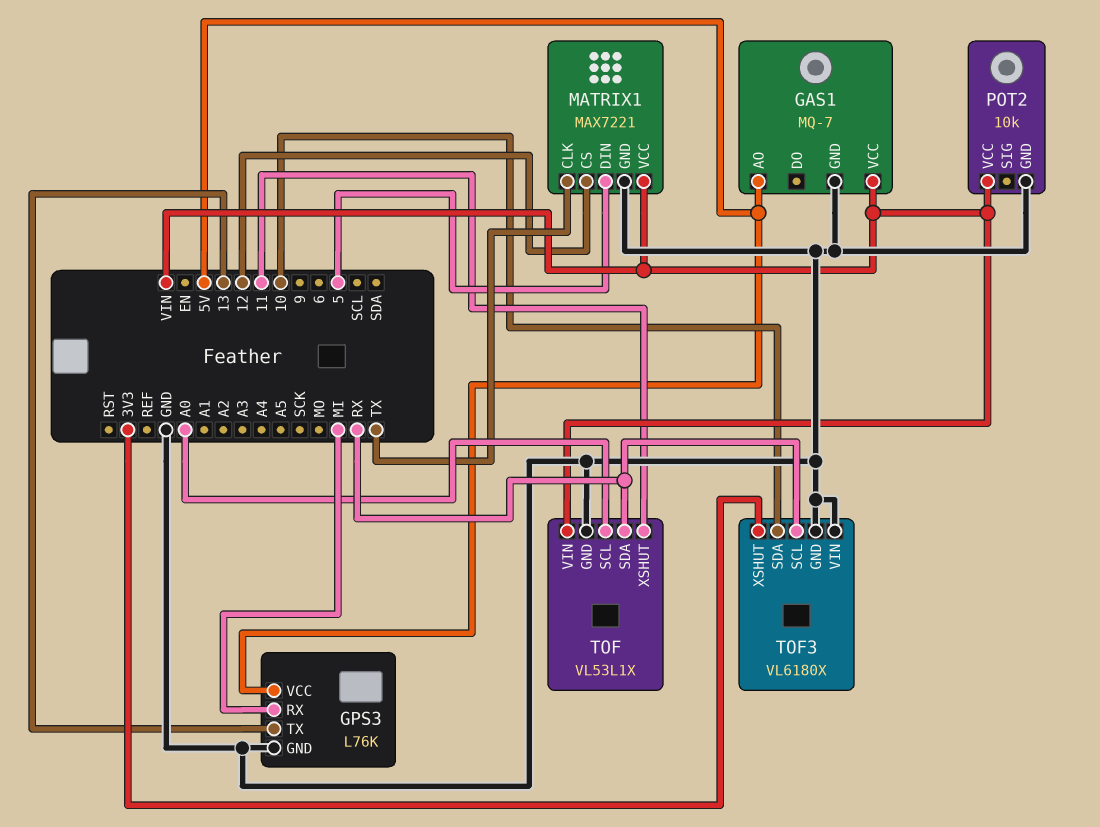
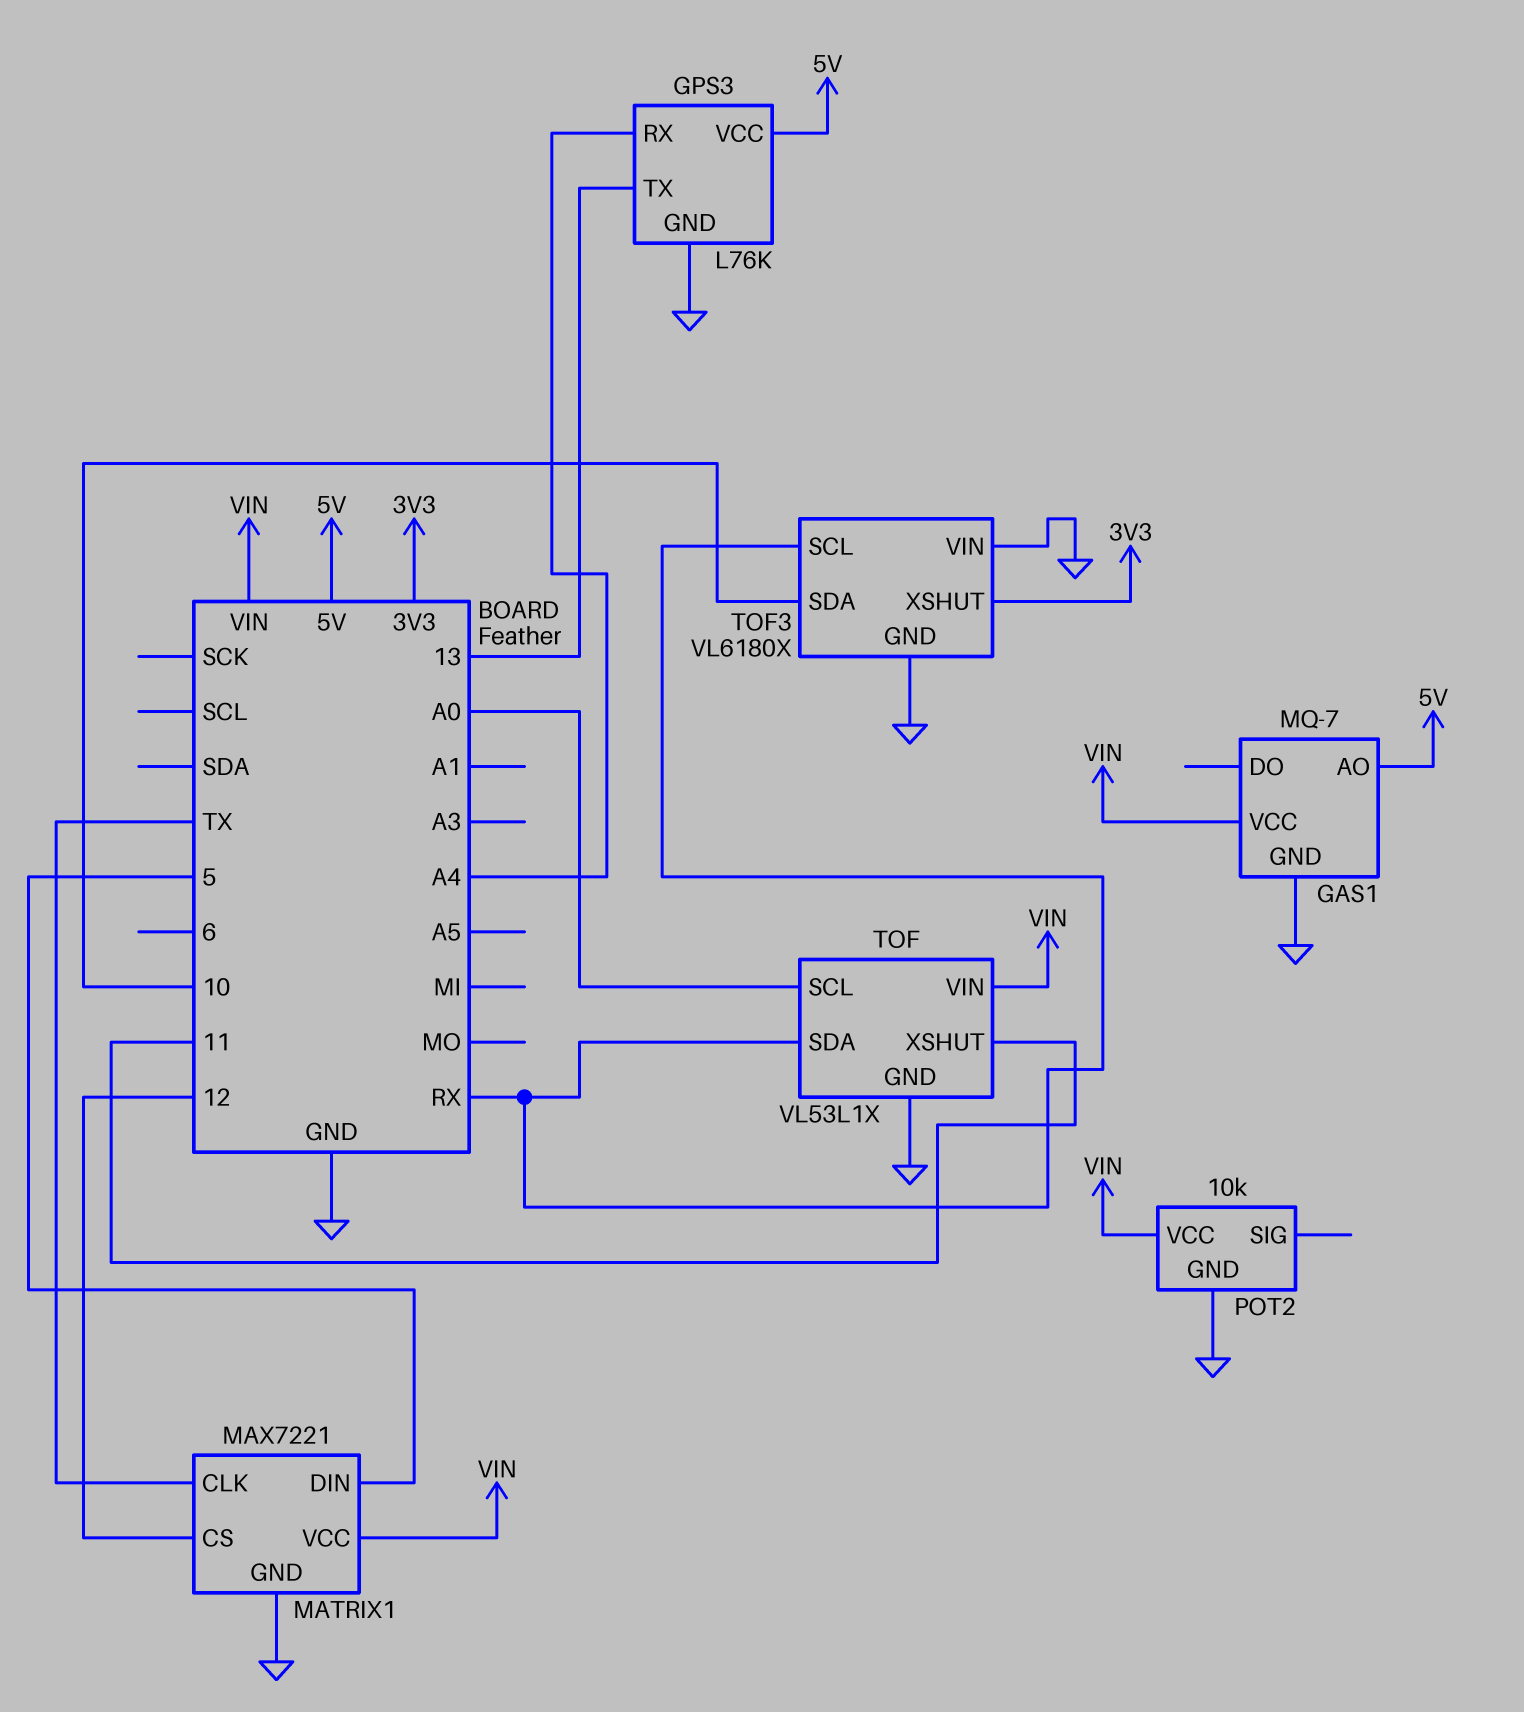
GPS3 pin RX: MI -> A4

